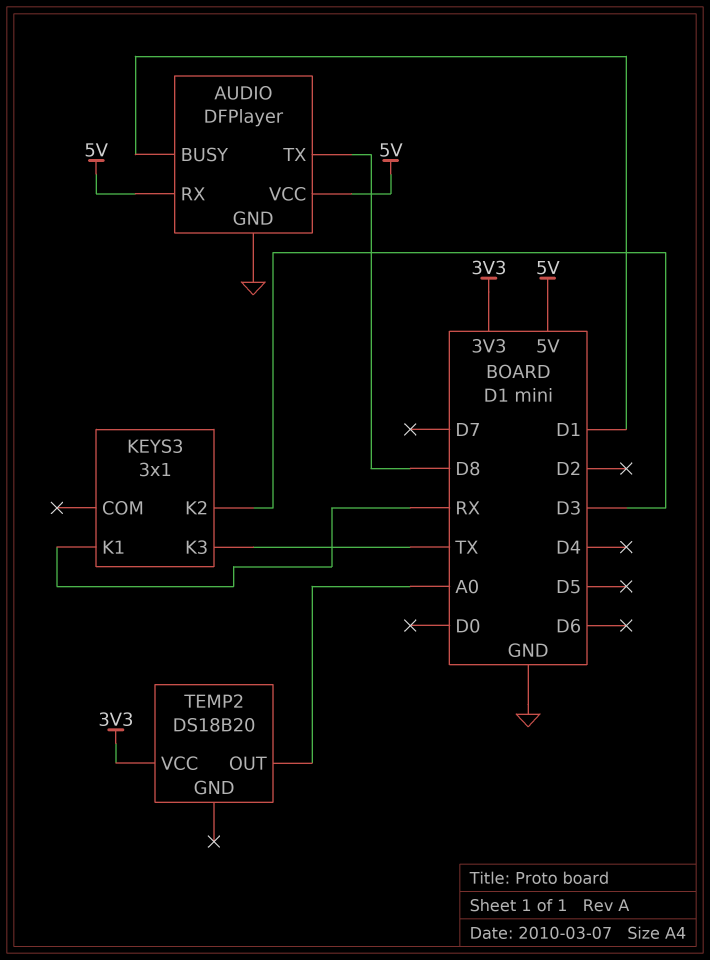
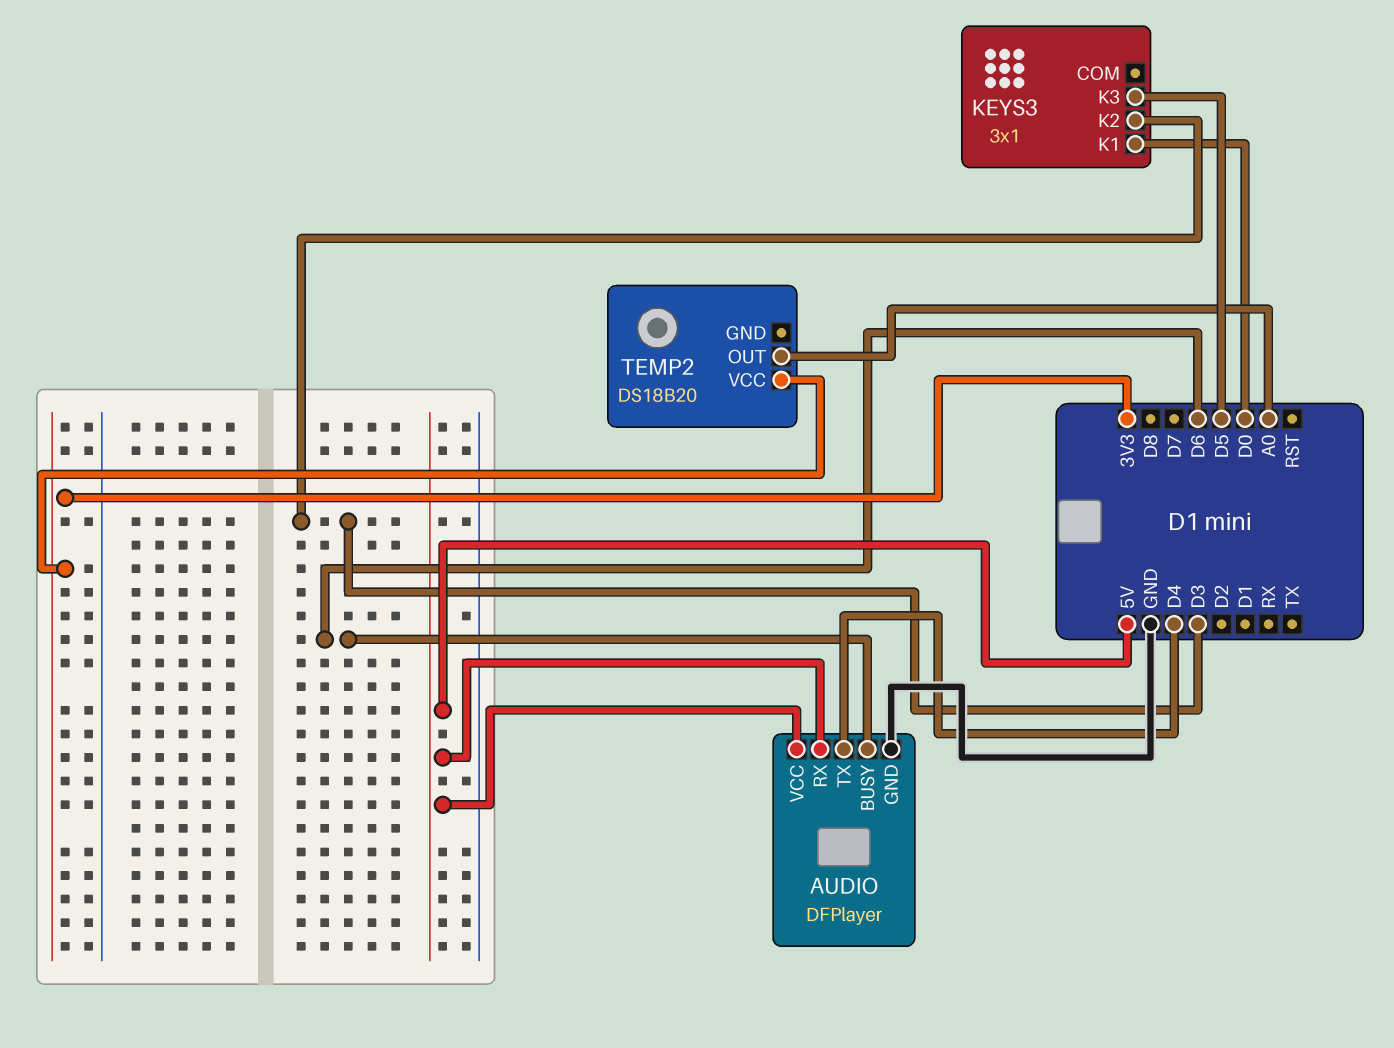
AUDIO pin BUSY: D1 -> D6
AUDIO pin TX: D8 -> D4
KEYS3 pin K1: RX -> D0
KEYS3 pin K3: TX -> D5

